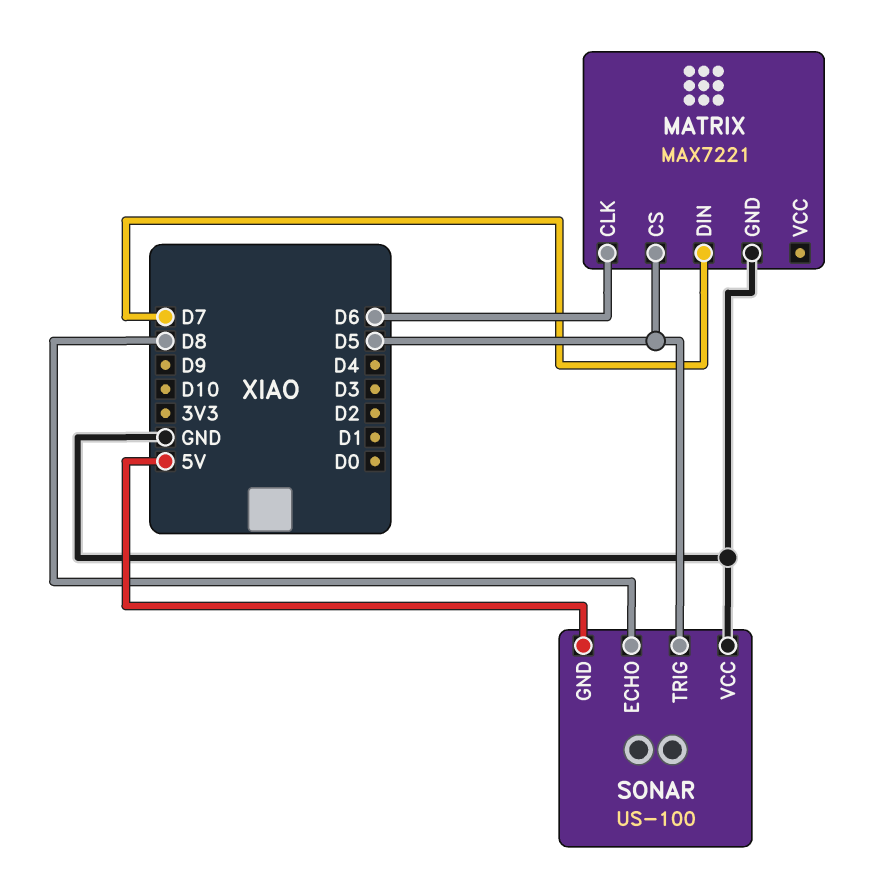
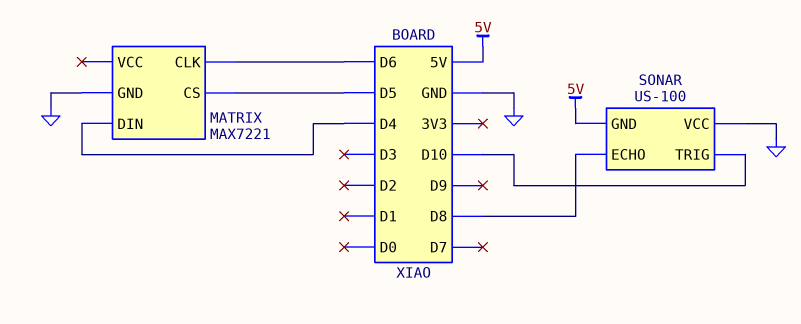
MATRIX pin DIN: D7 -> D4
SONAR pin TRIG: D5 -> D10

